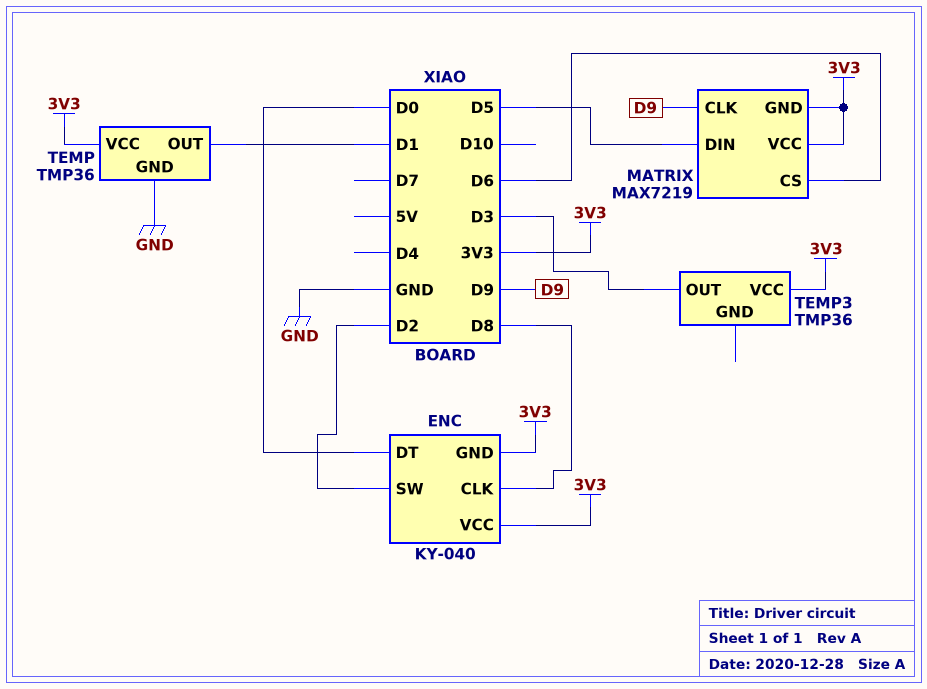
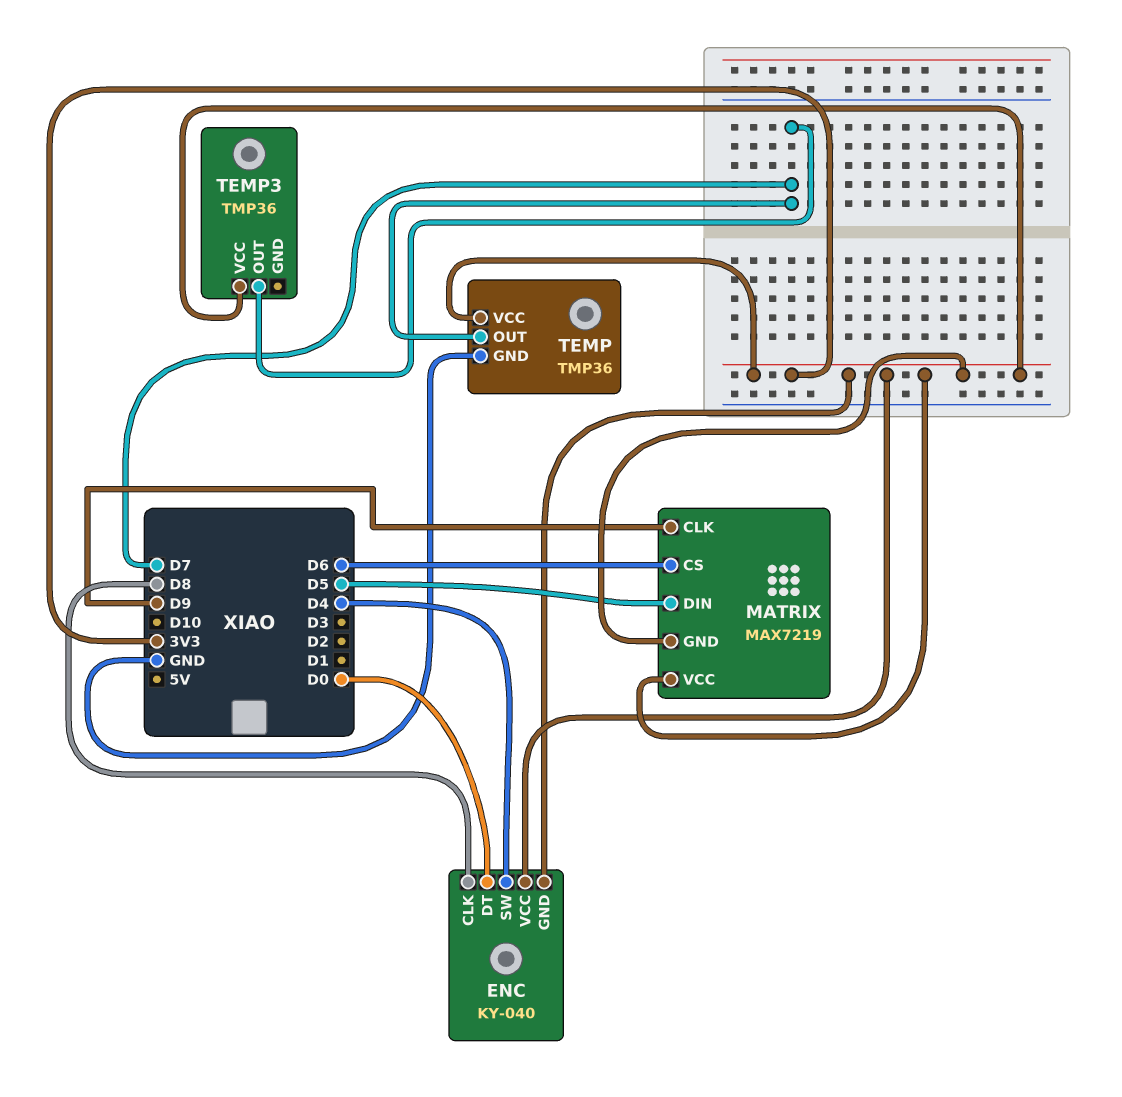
ENC pin SW: D2 -> D4
TEMP pin OUT: D1 -> D7
TEMP3 pin OUT: D3 -> D7

